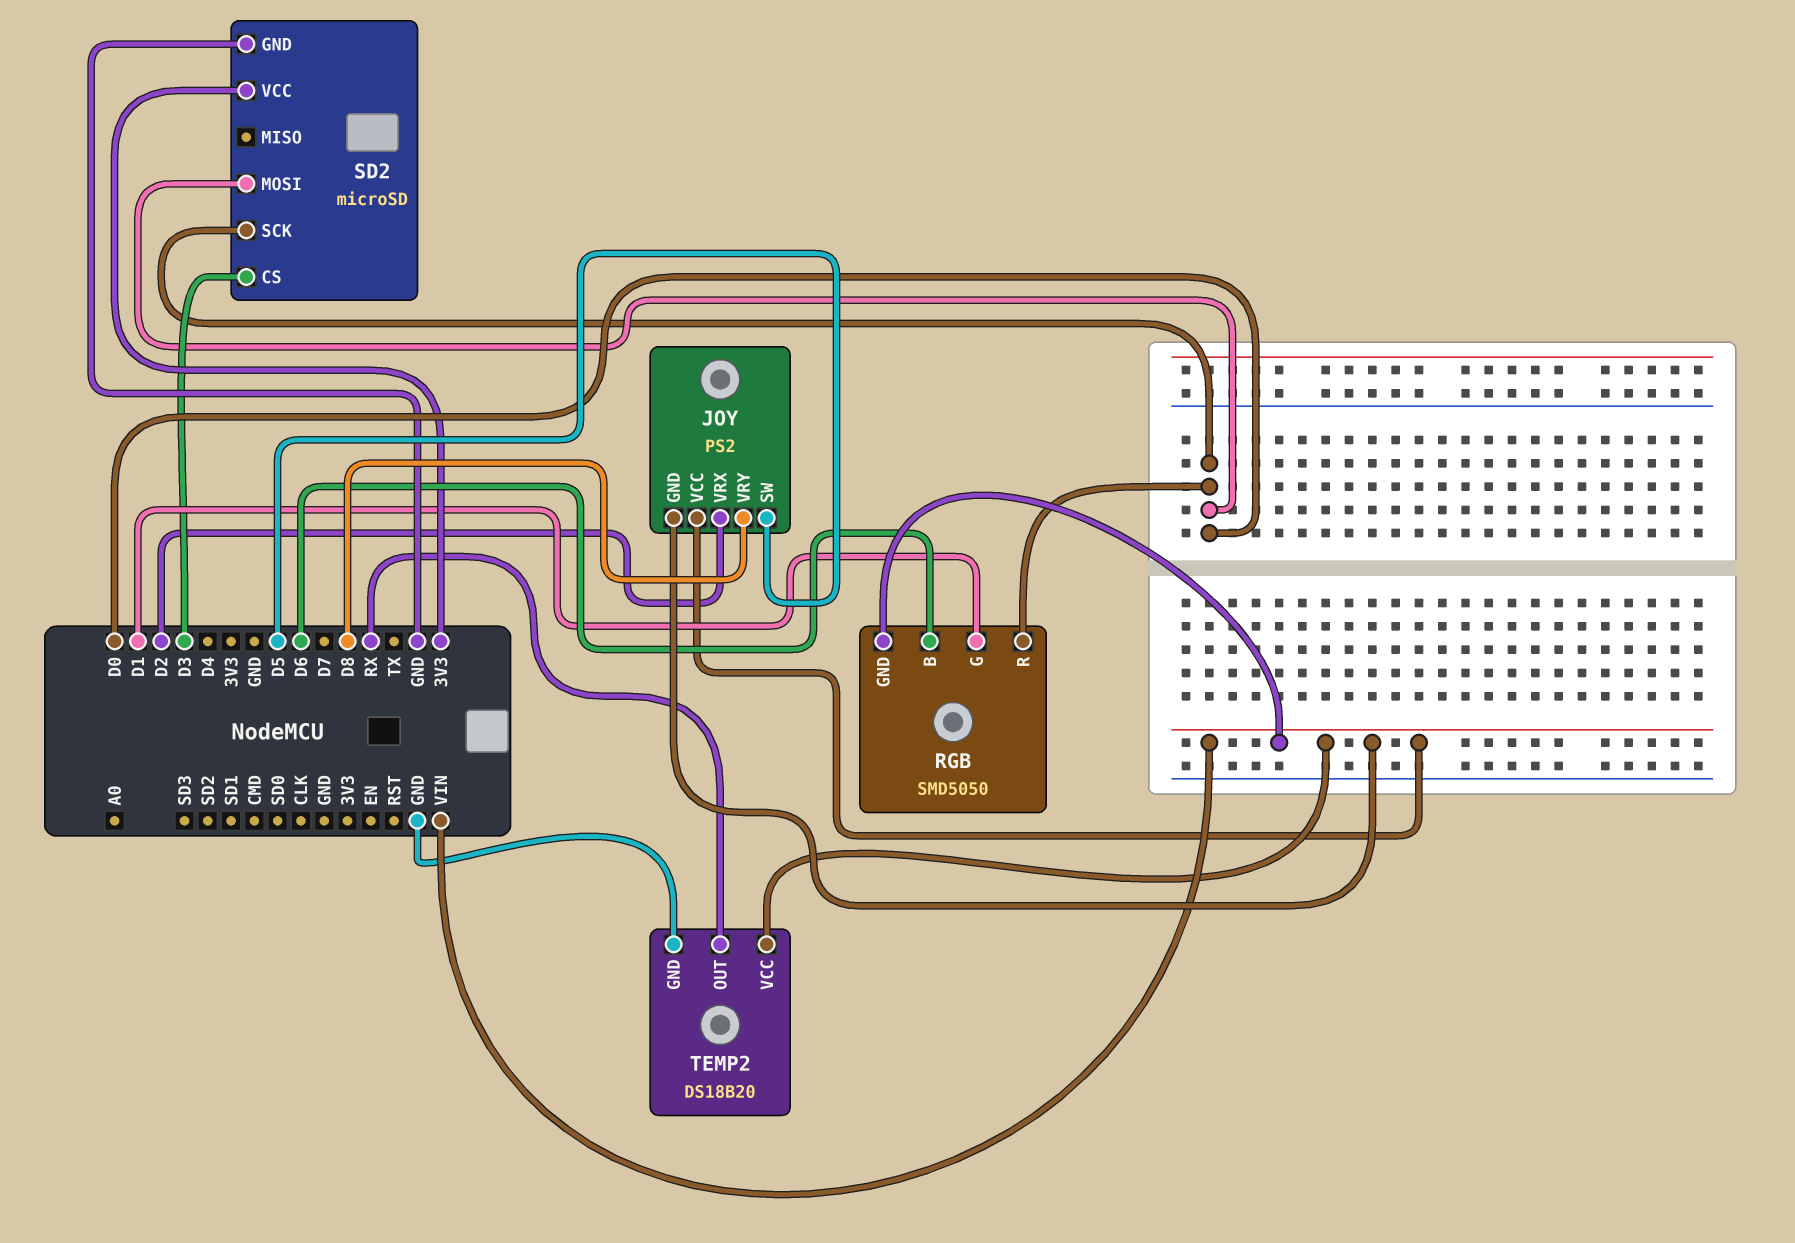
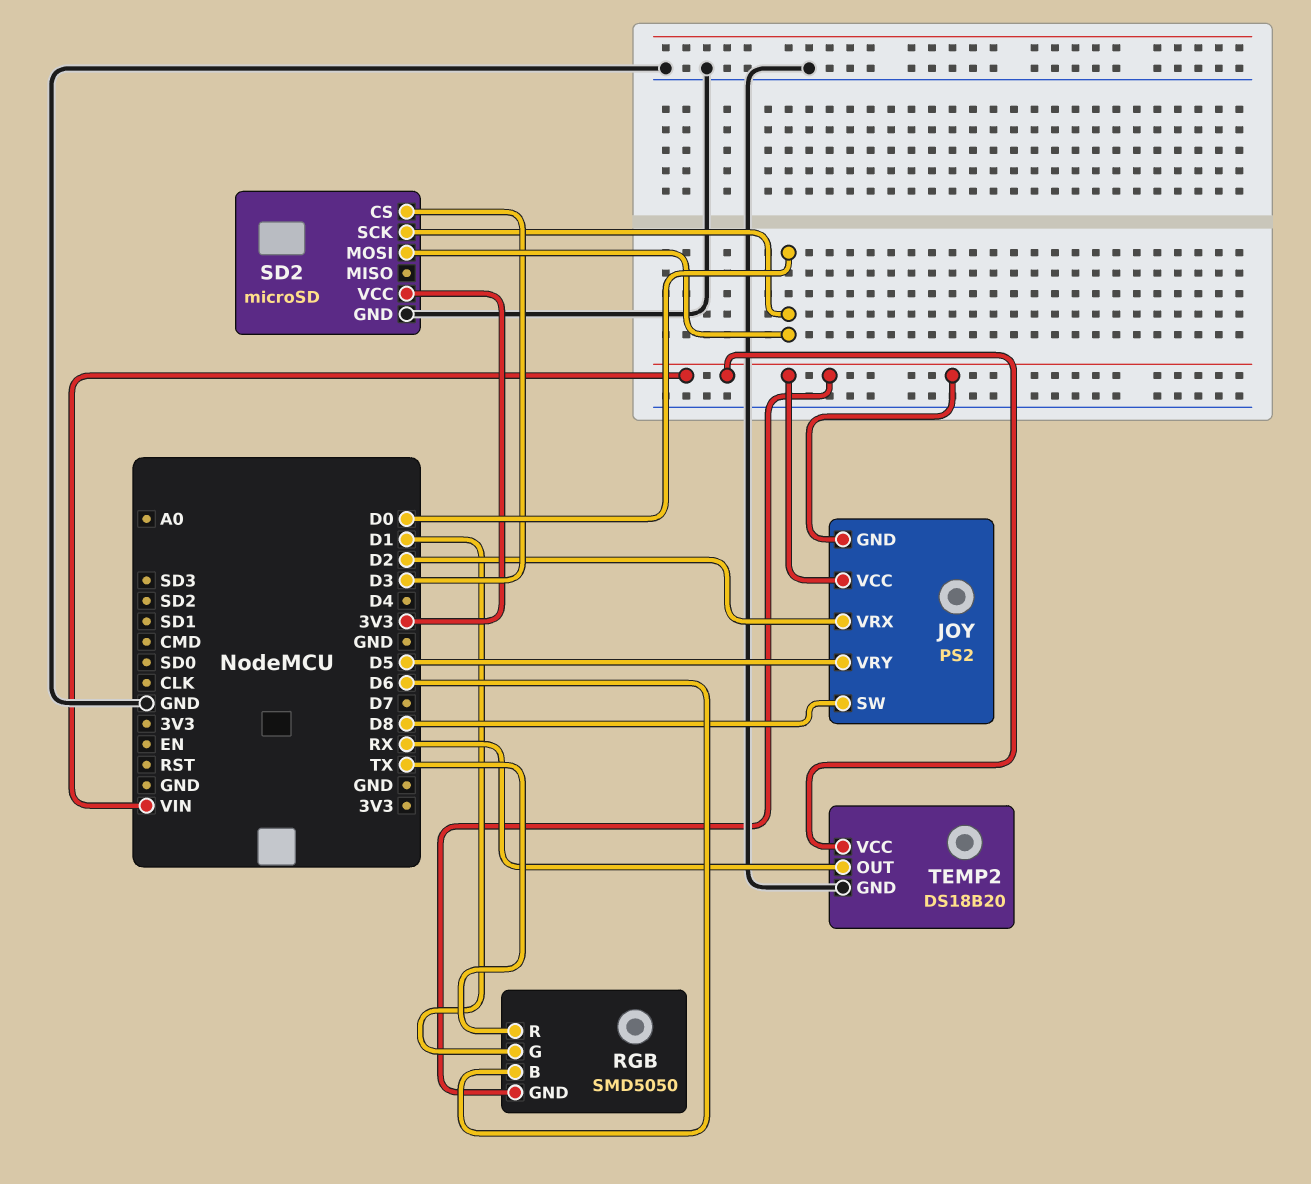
JOY pin SW: D5 -> D8
JOY pin VRY: D8 -> D5
RGB pin R: D0 -> TX

